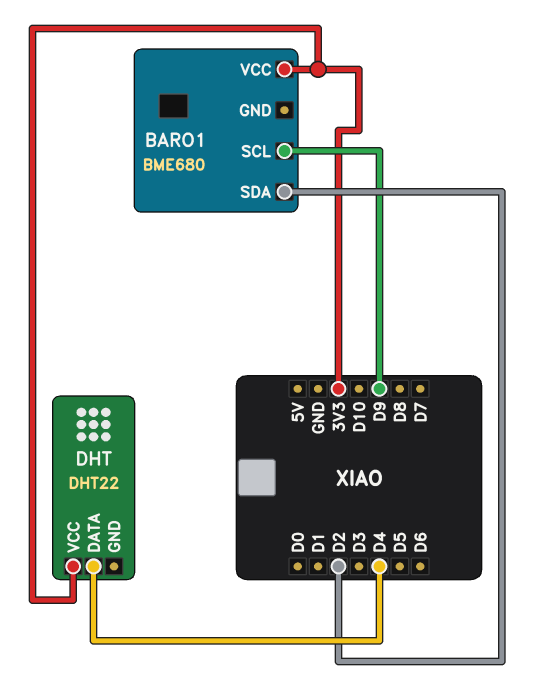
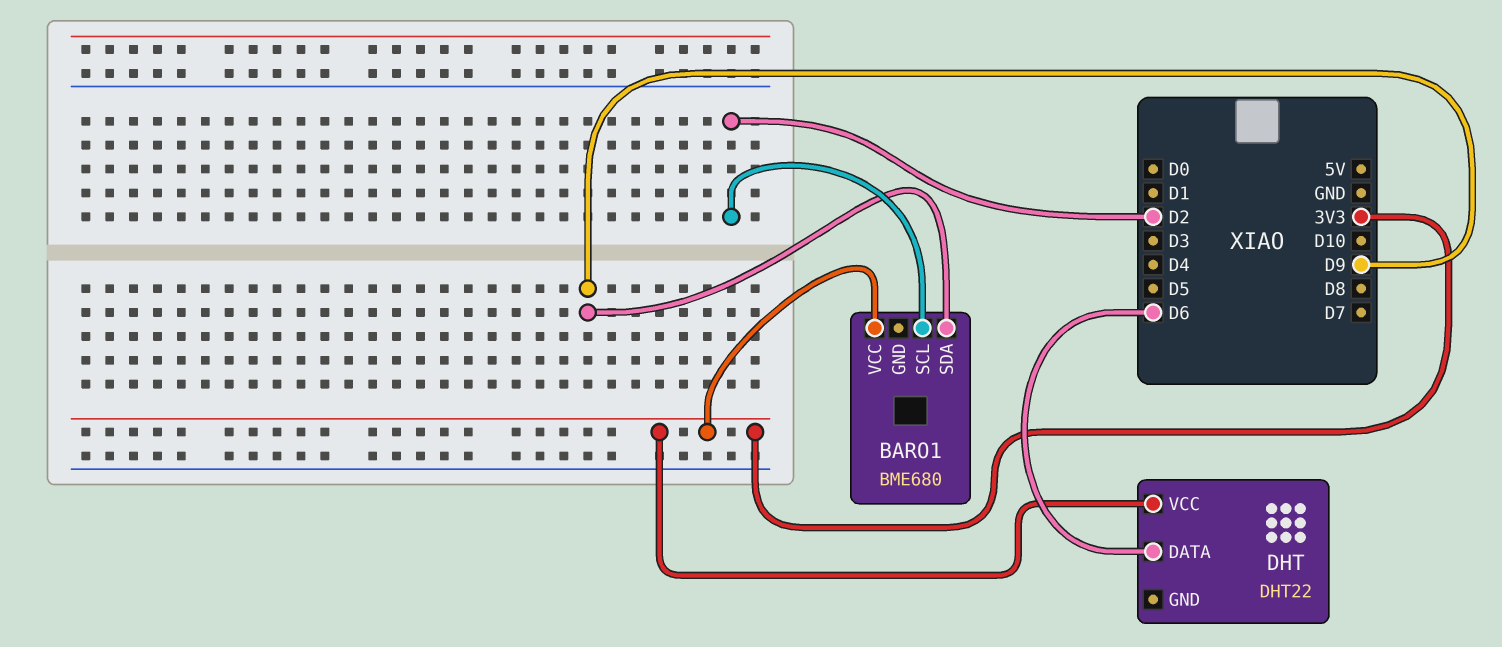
BARO1 pin SCL: D9 -> D2
BARO1 pin SDA: D2 -> D9
DHT pin DATA: D4 -> D6

